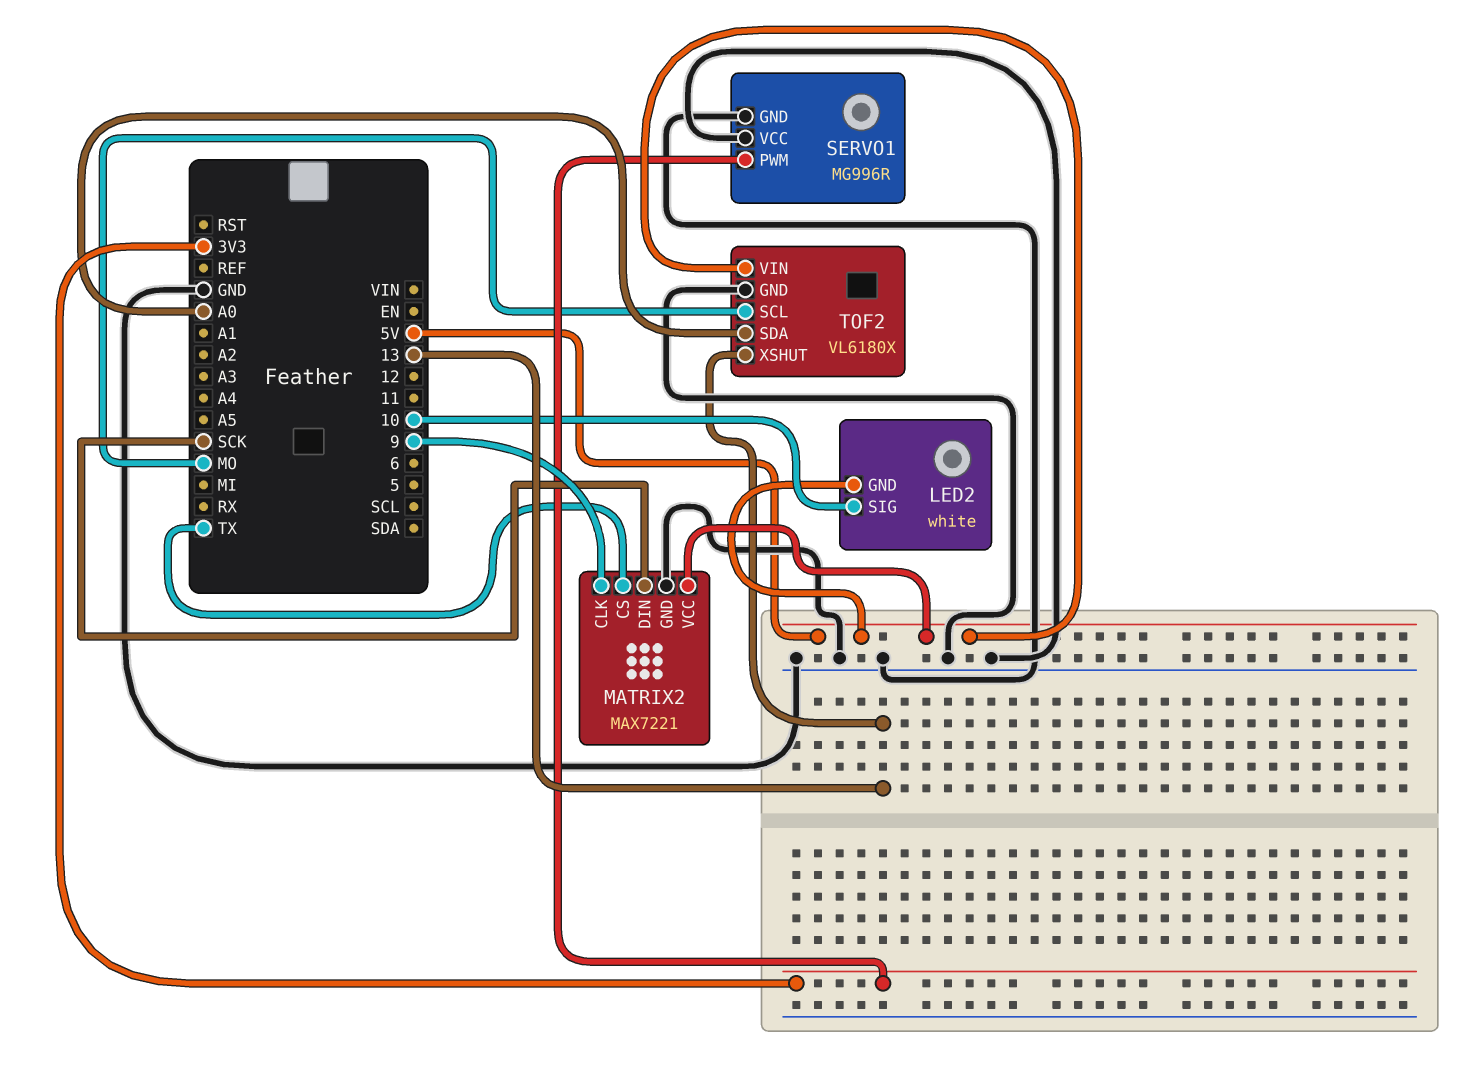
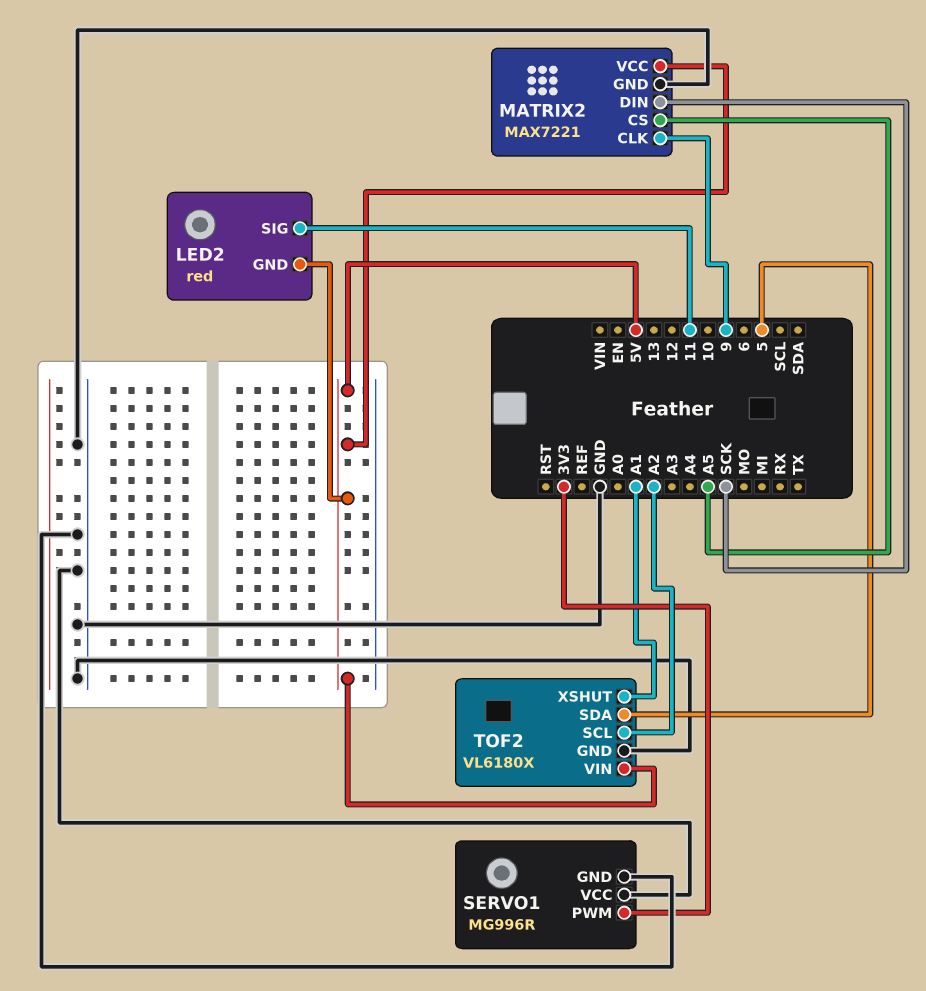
LED2: white -> red
LED2 pin SIG: 10 -> 11
MATRIX2 pin CS: TX -> A5
TOF2 pin SCL: MO -> A2
TOF2 pin SDA: A0 -> 5
TOF2 pin XSHUT: 13 -> A1

